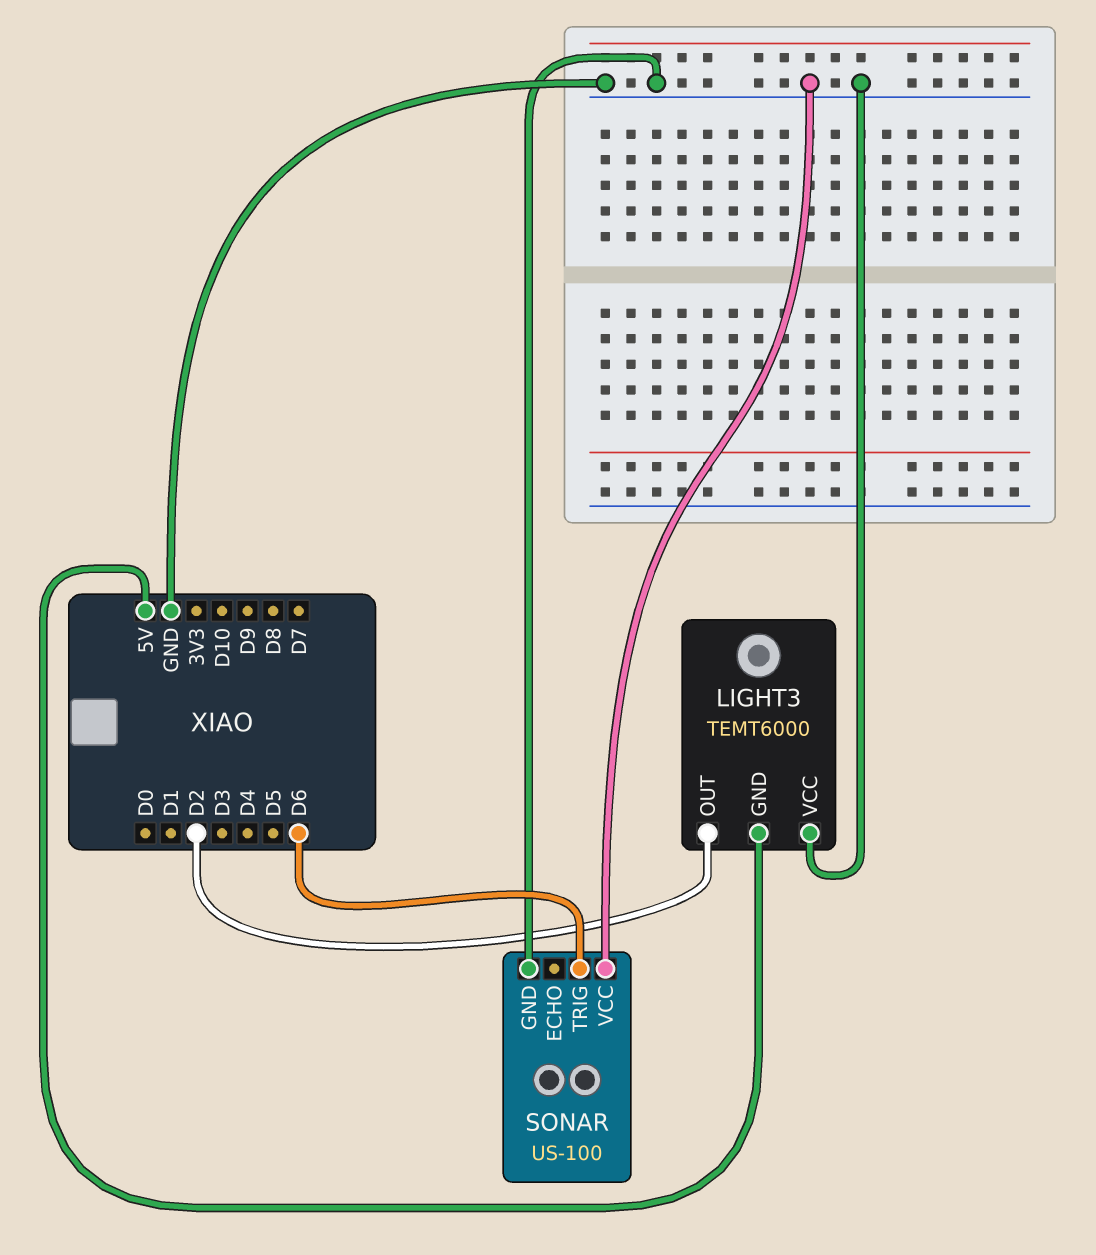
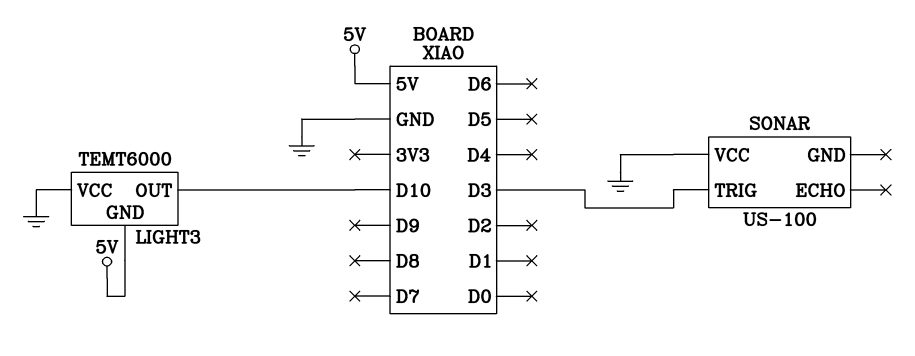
LIGHT3 pin OUT: D2 -> D10
SONAR pin GND: GND -> none
SONAR pin TRIG: D6 -> D3

